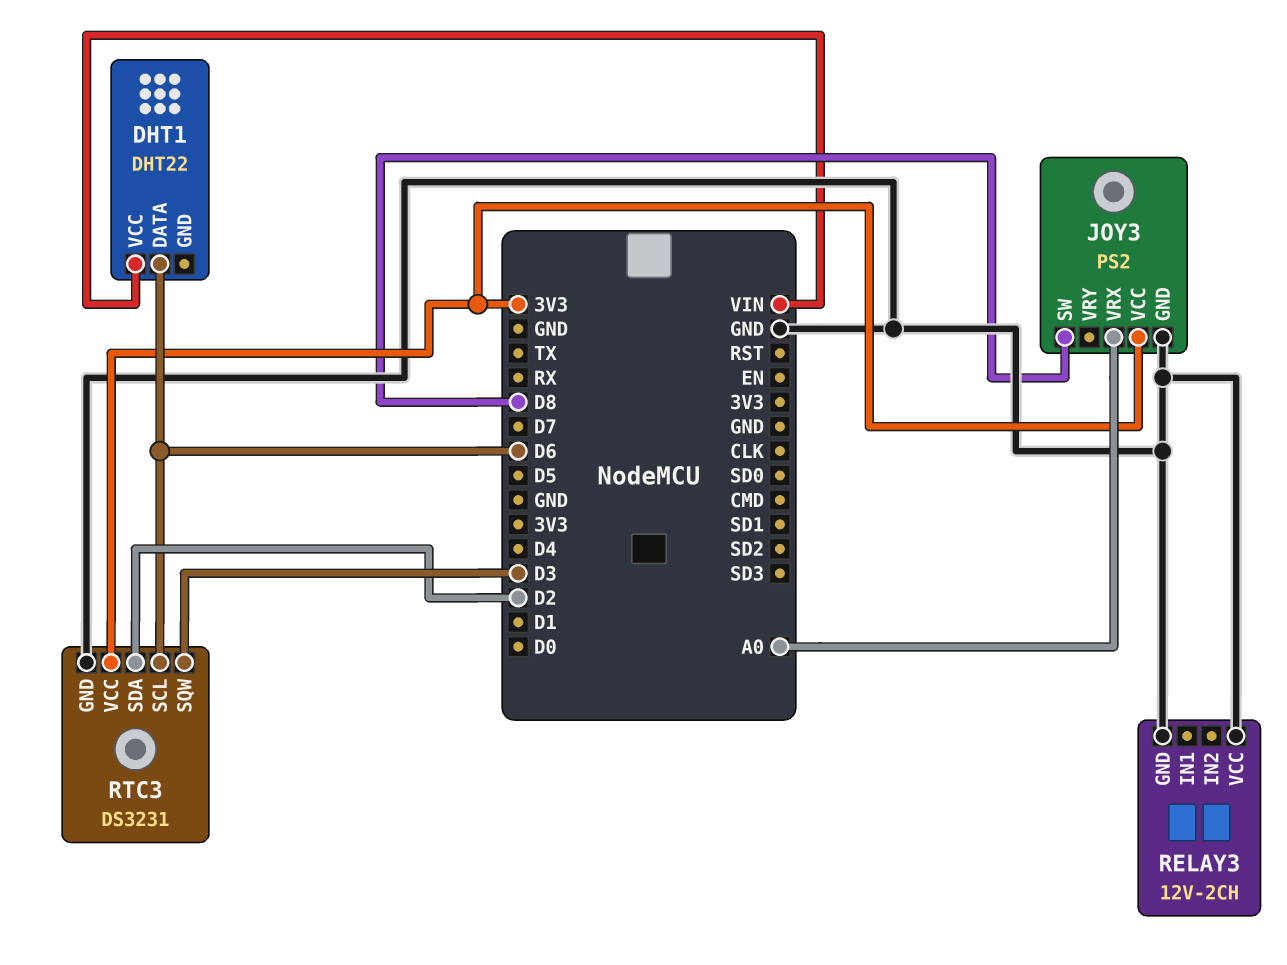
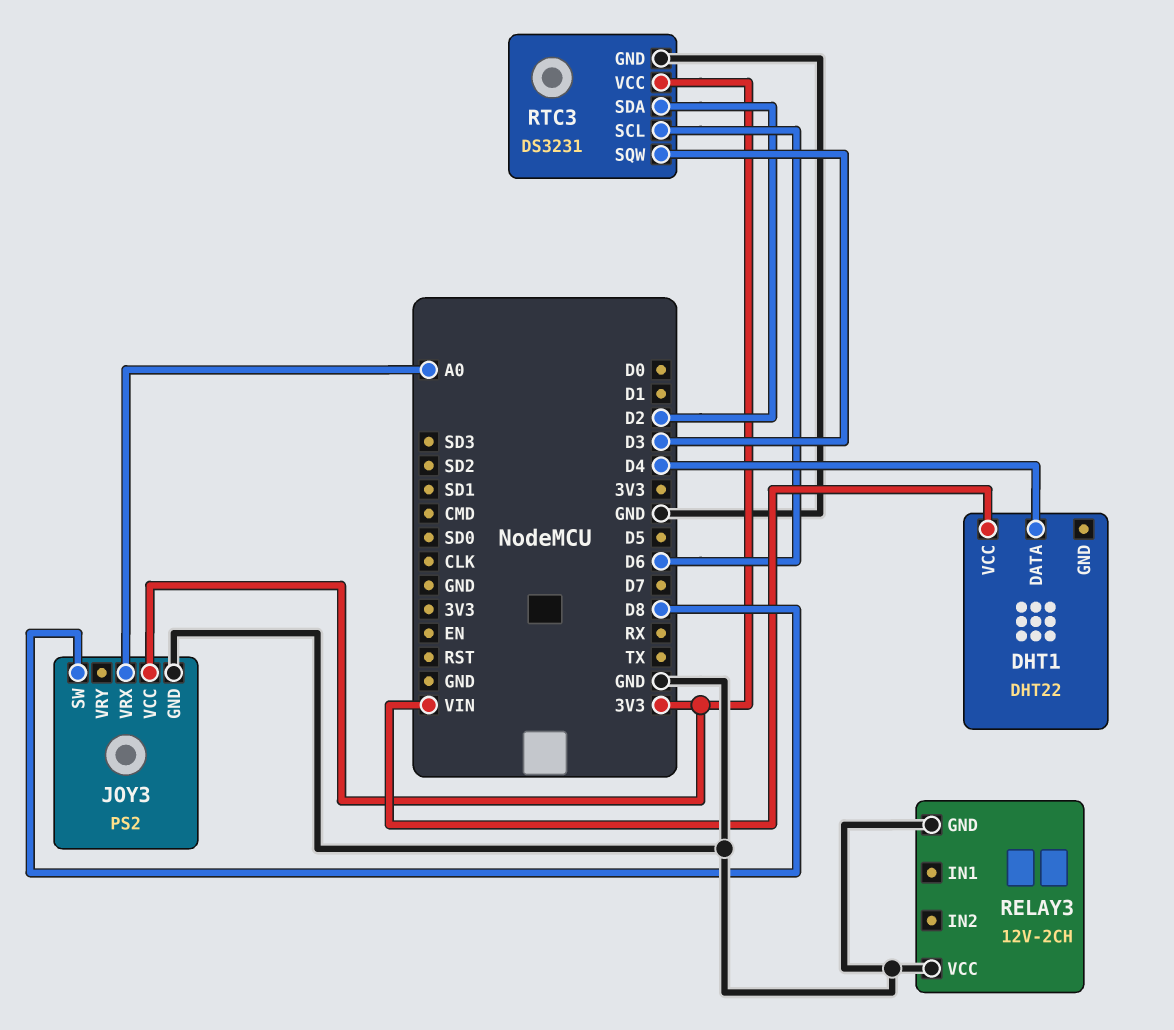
DHT1 pin DATA: D6 -> D4

